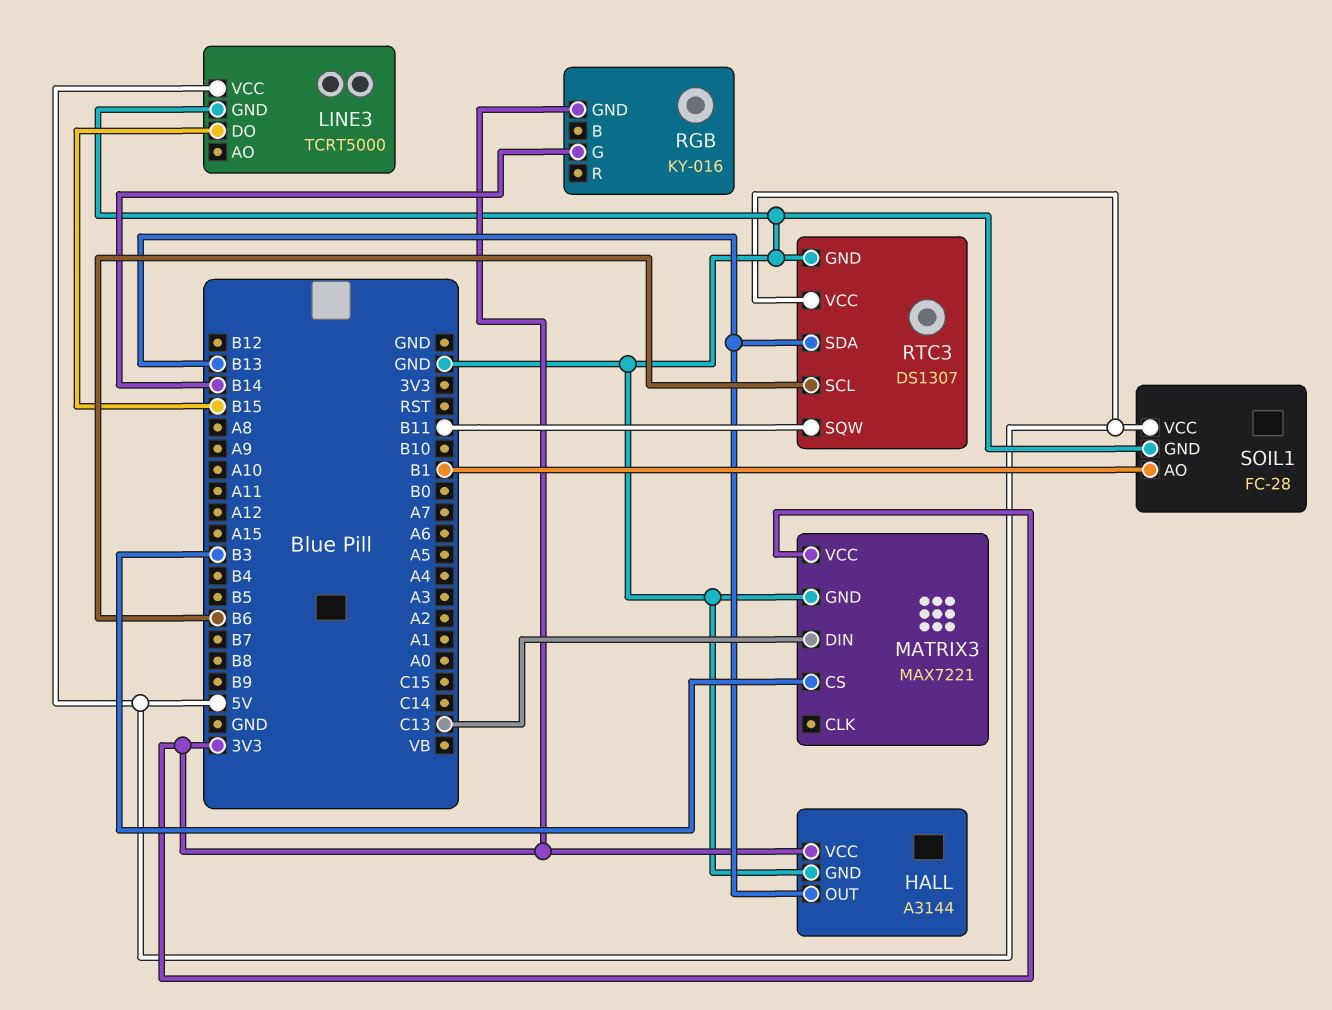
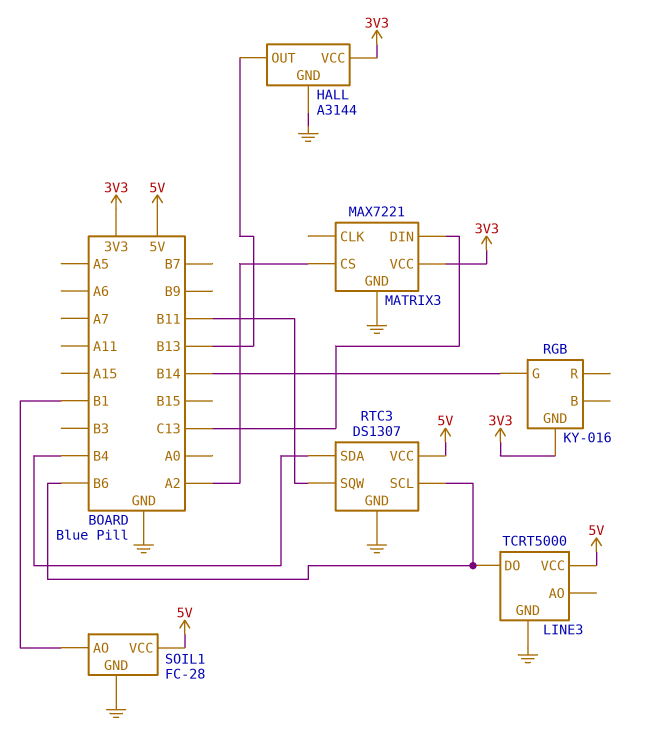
LINE3 pin DO: B15 -> B6
MATRIX3 pin CS: B3 -> A2
RTC3 pin SDA: B13 -> B4

